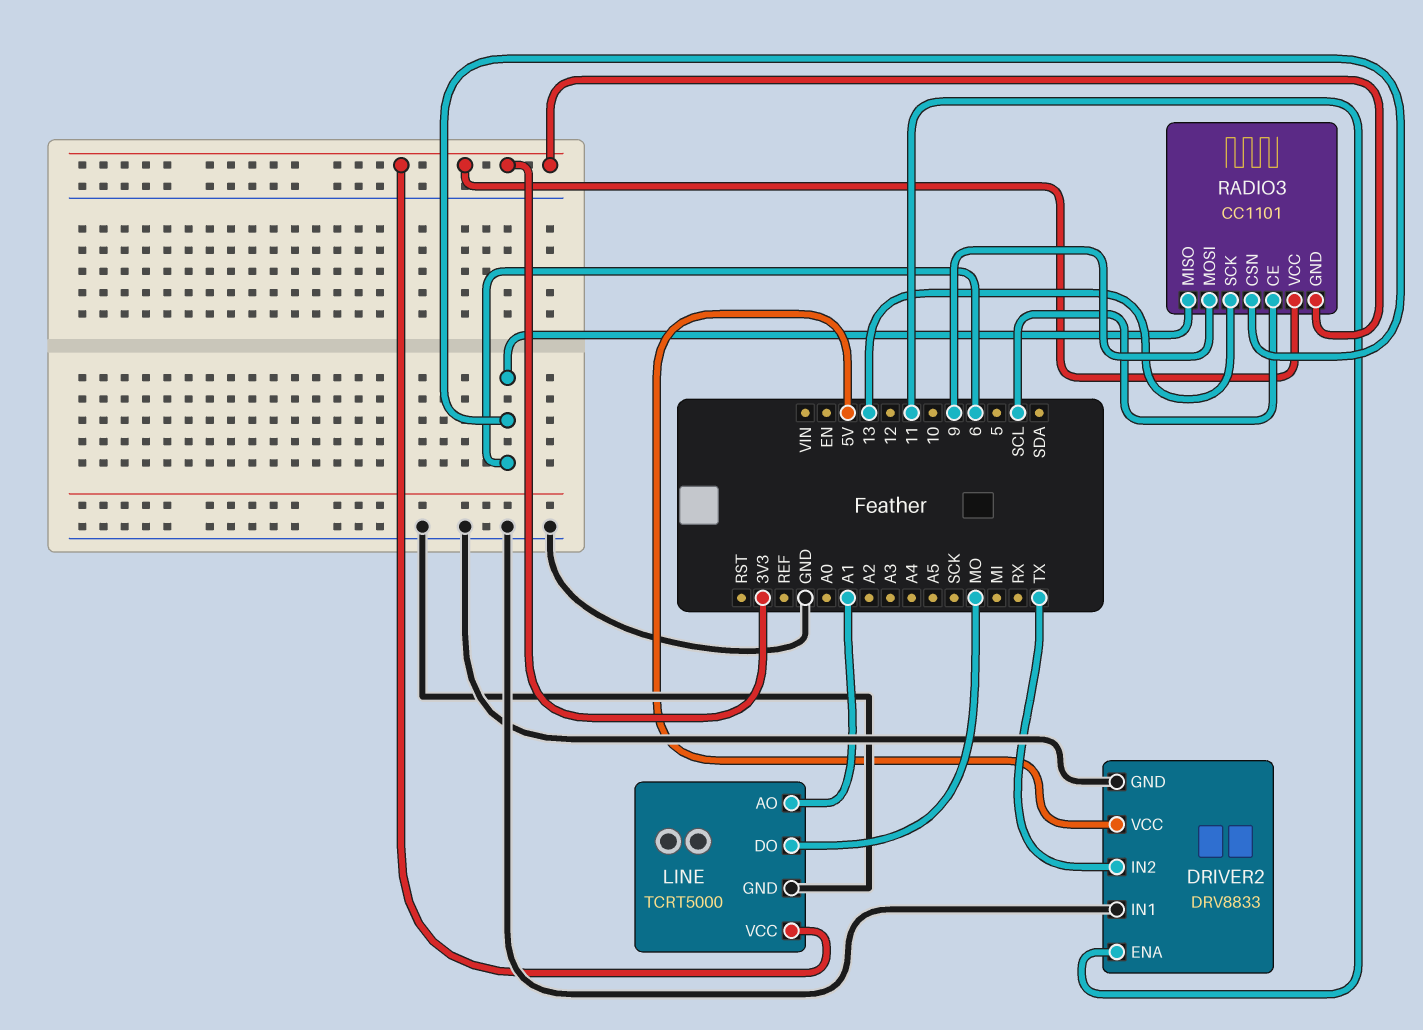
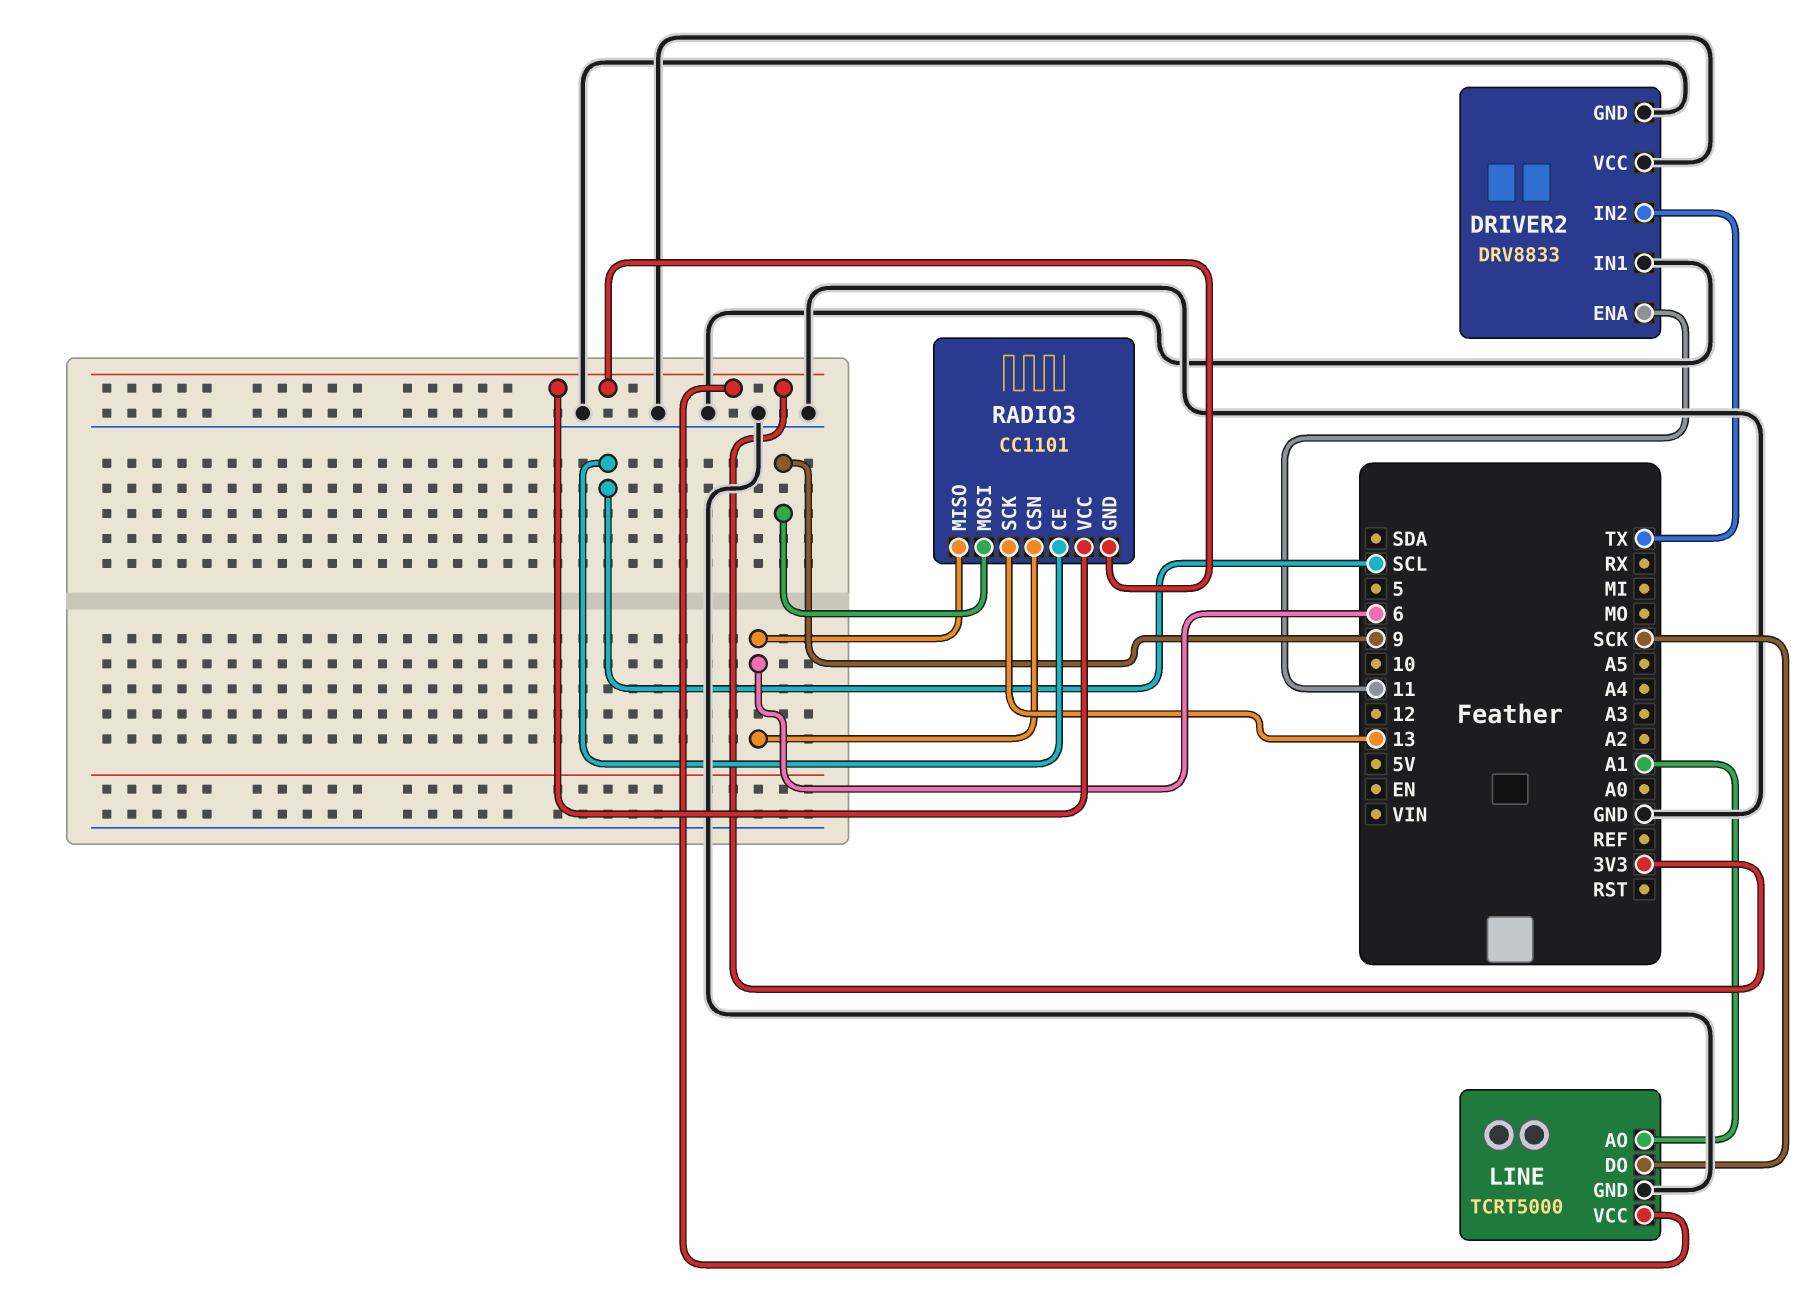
DRIVER2 pin VCC: 5V -> GND
LINE pin DO: MO -> SCK

